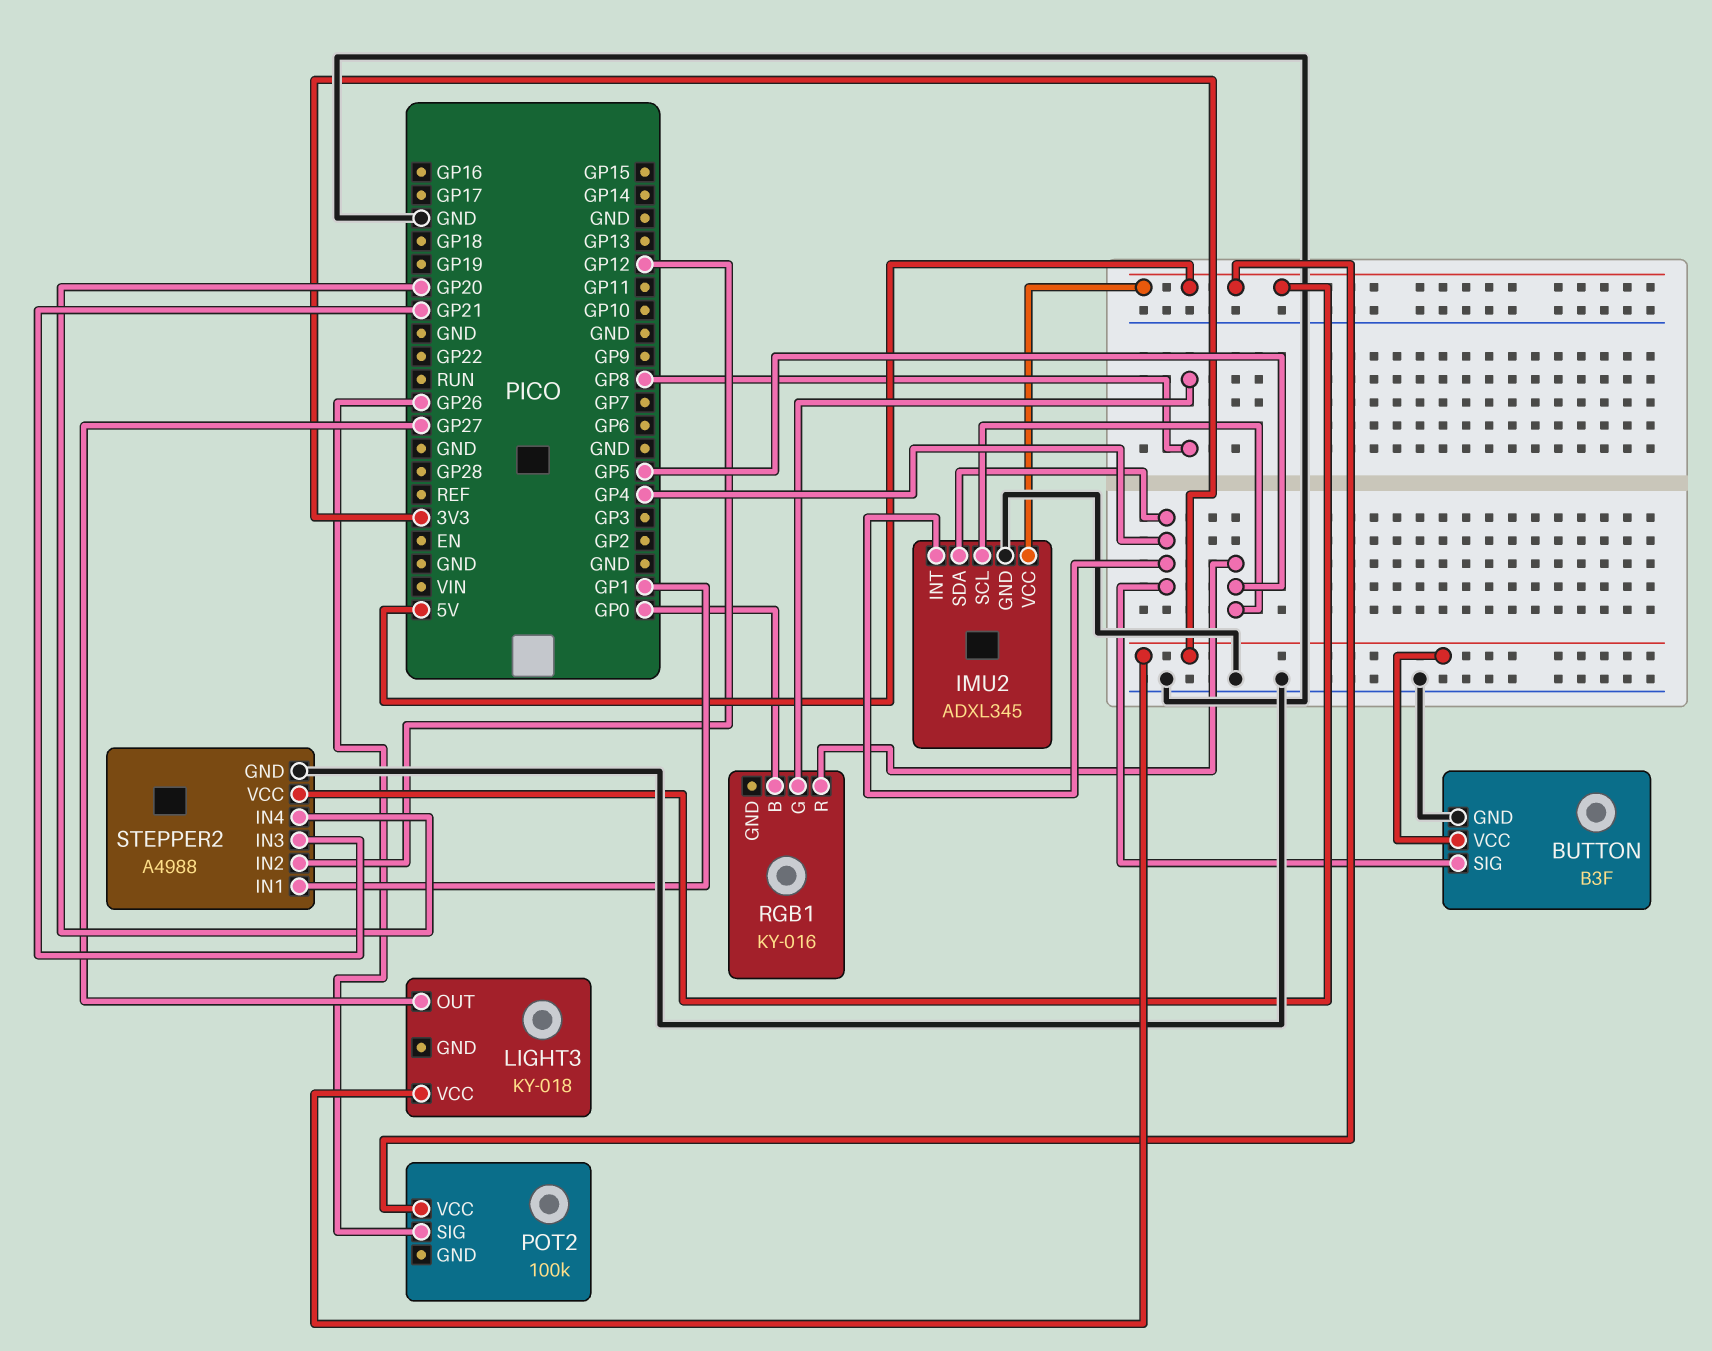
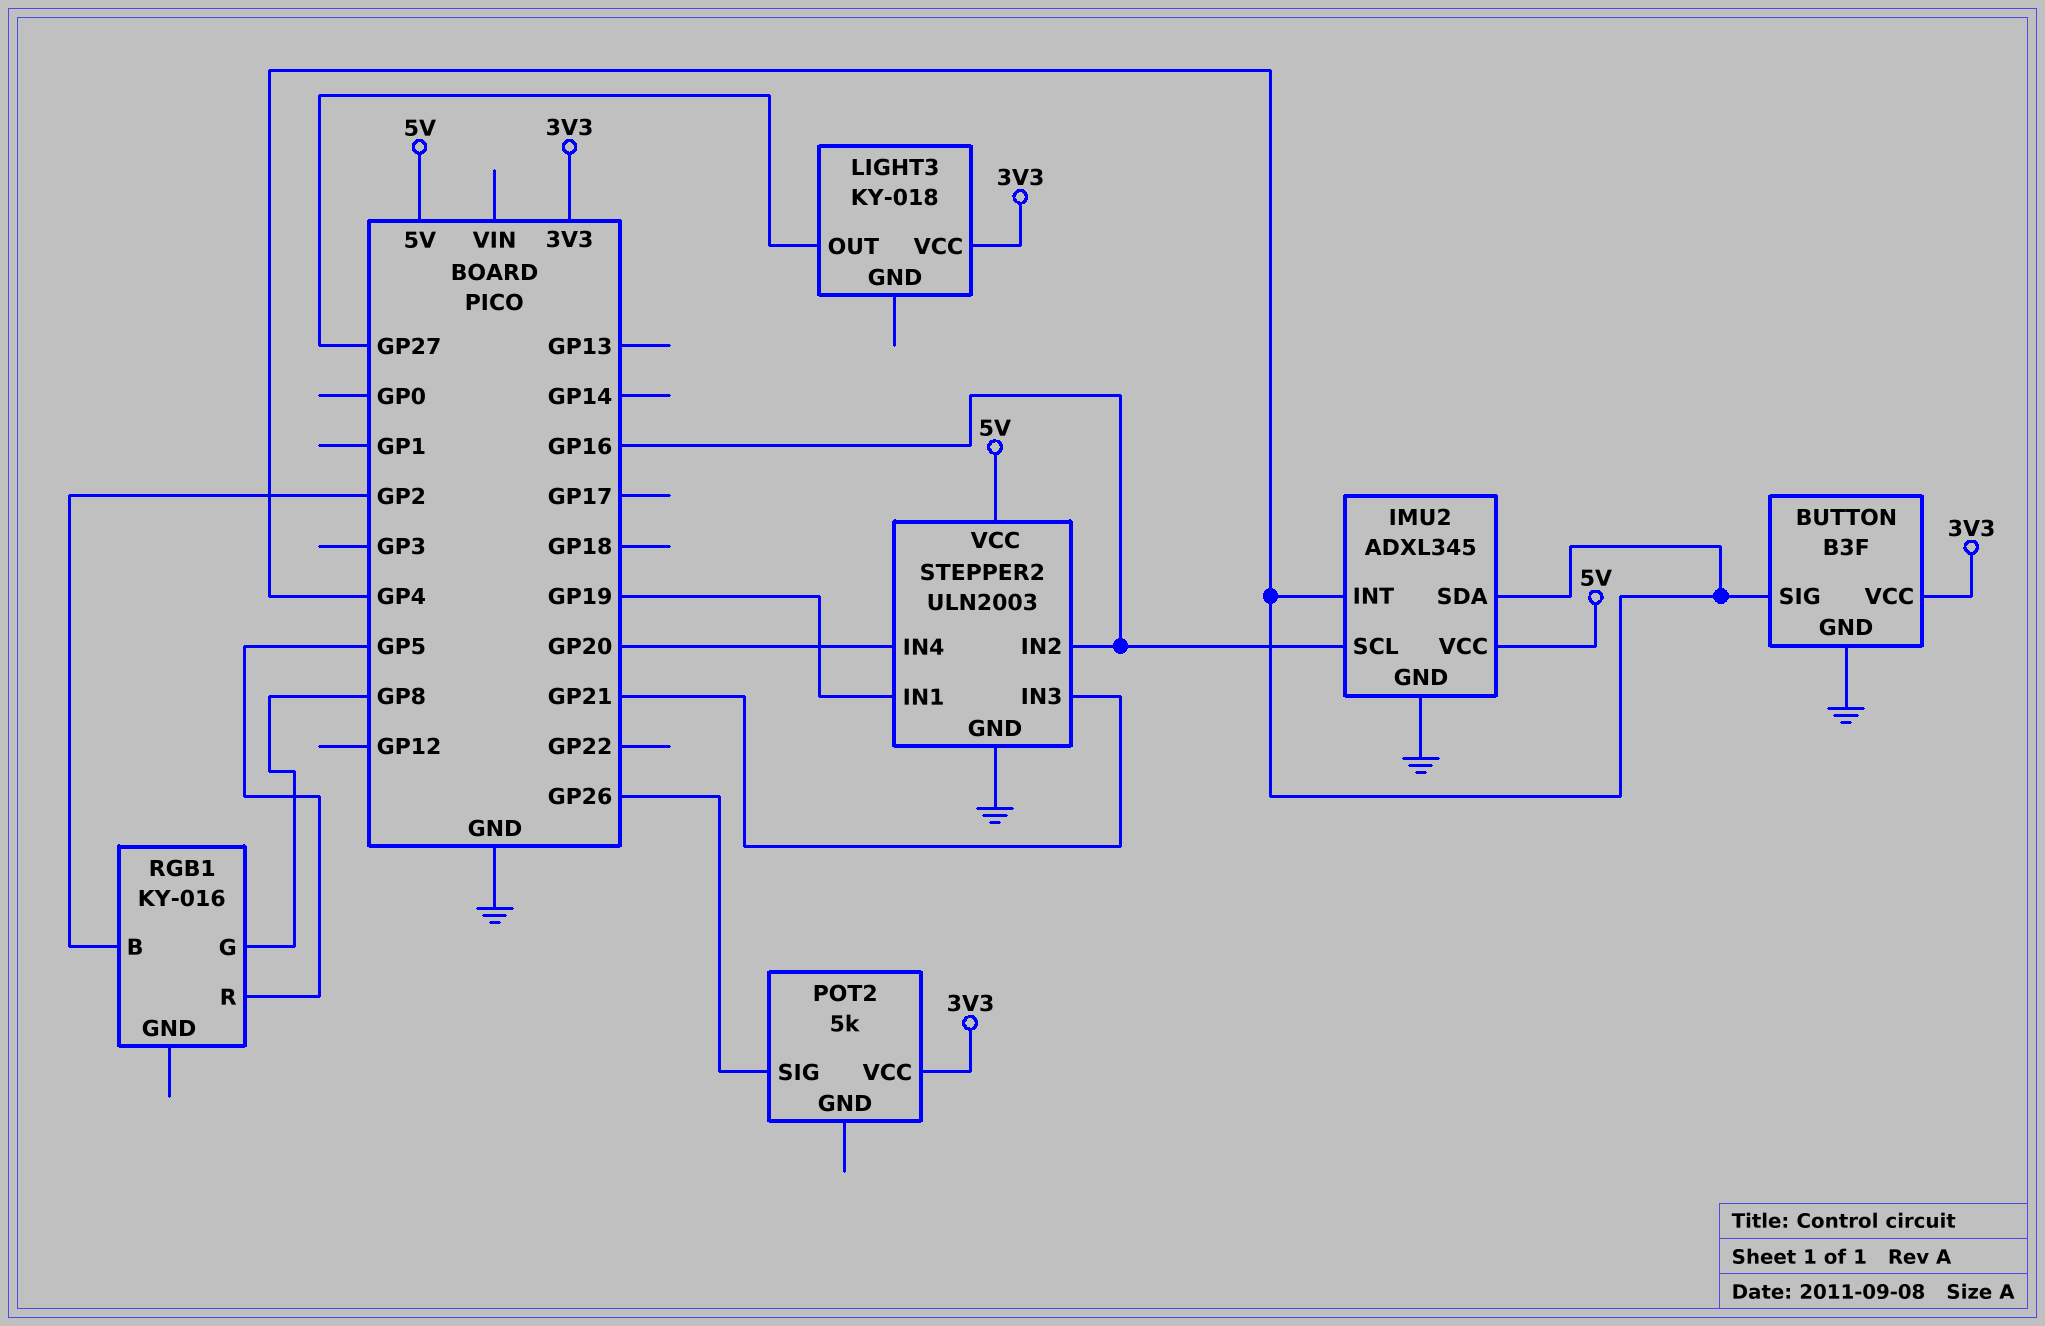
IMU2 pin SCL: GP5 -> GP16
POT2: 100k -> 5k
POT2 pin VCC: 5V -> 3V3
RGB1 pin B: GP0 -> GP2
STEPPER2: A4988 -> ULN2003
STEPPER2 pin IN1: GP1 -> GP19
STEPPER2 pin IN2: GP12 -> GP16

